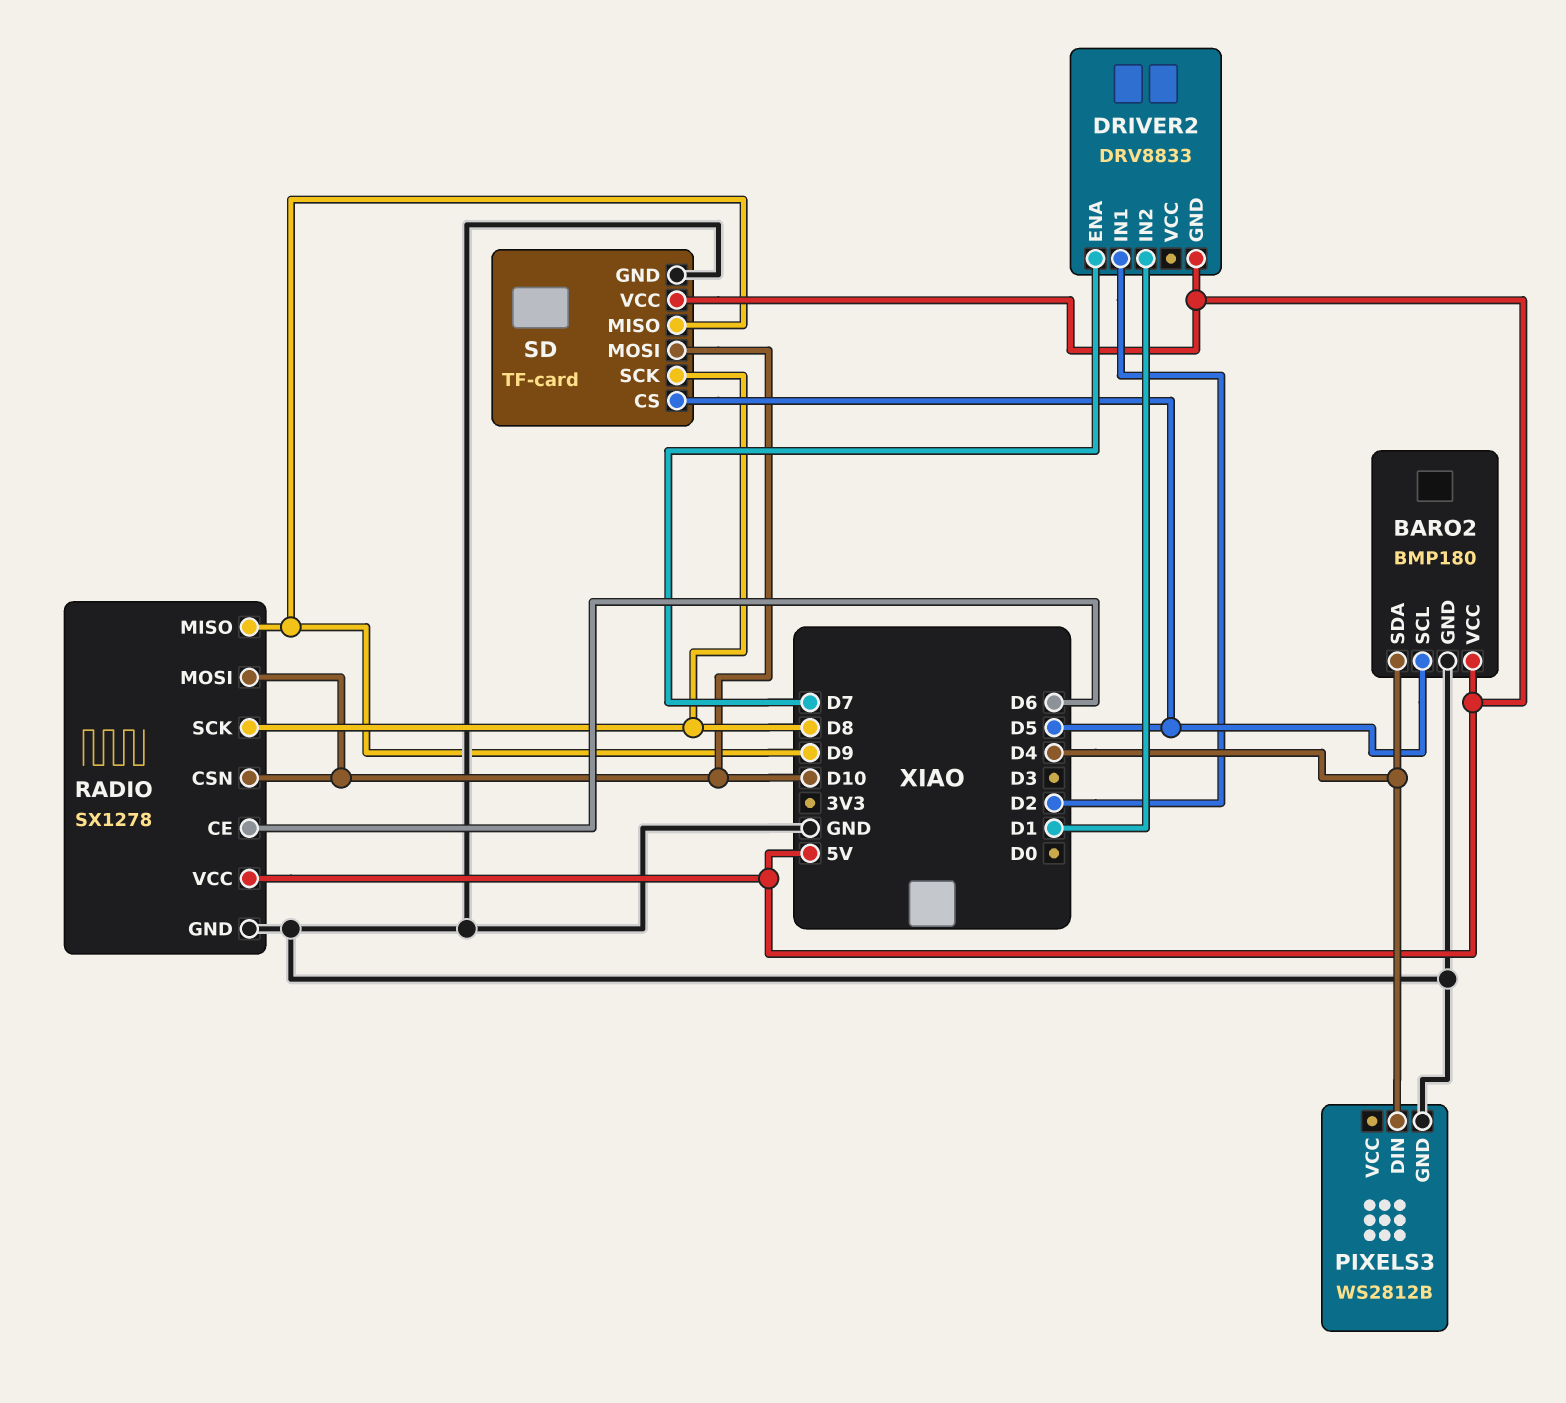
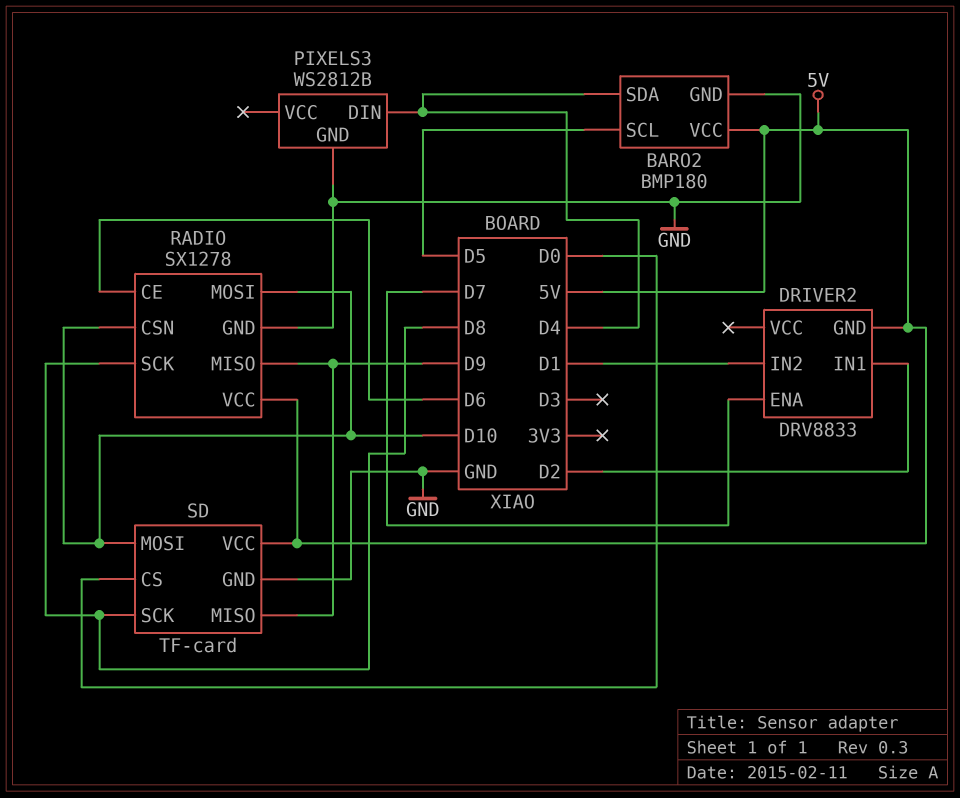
SD pin CS: D5 -> D0

